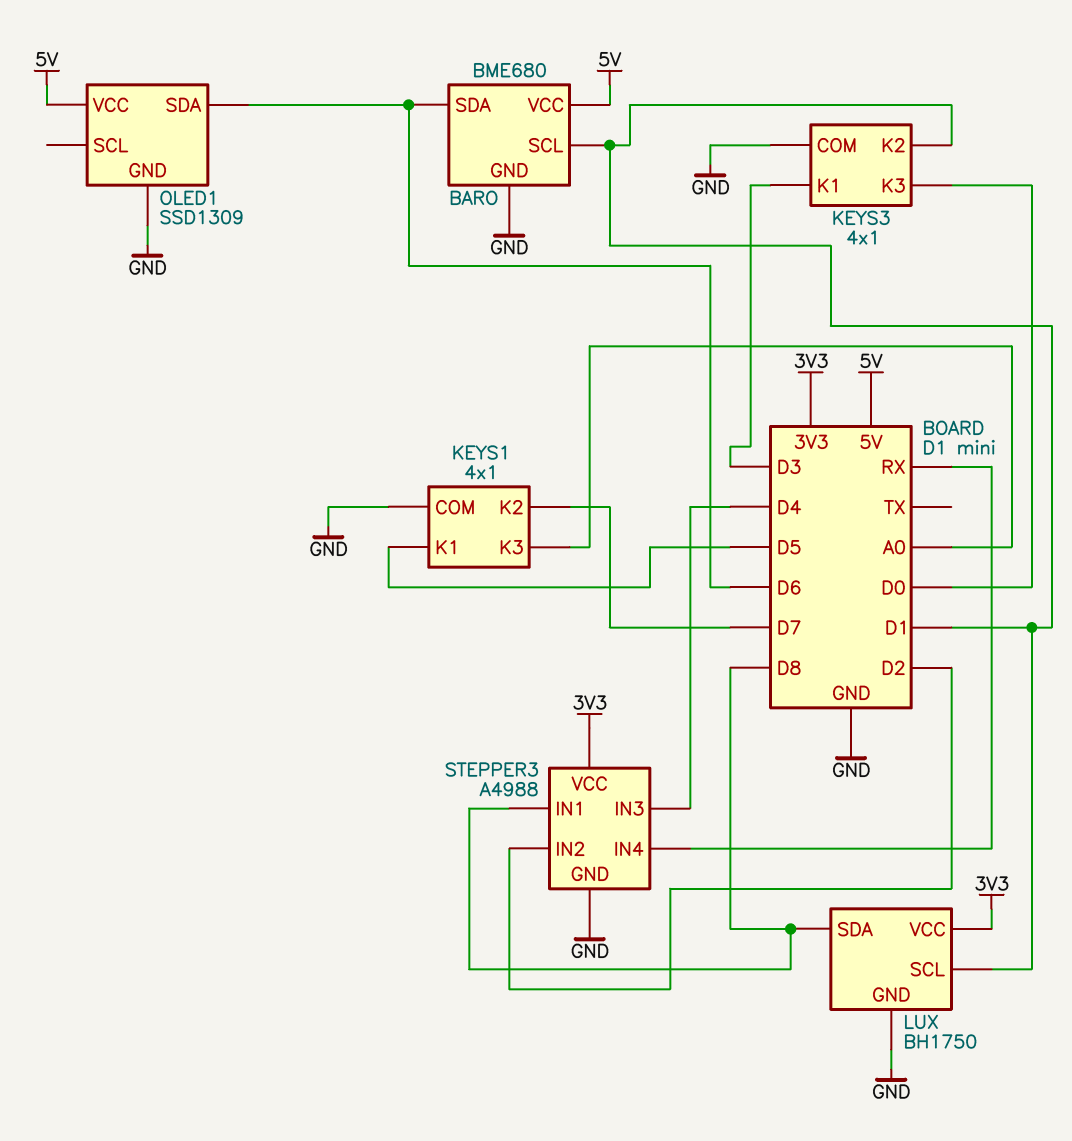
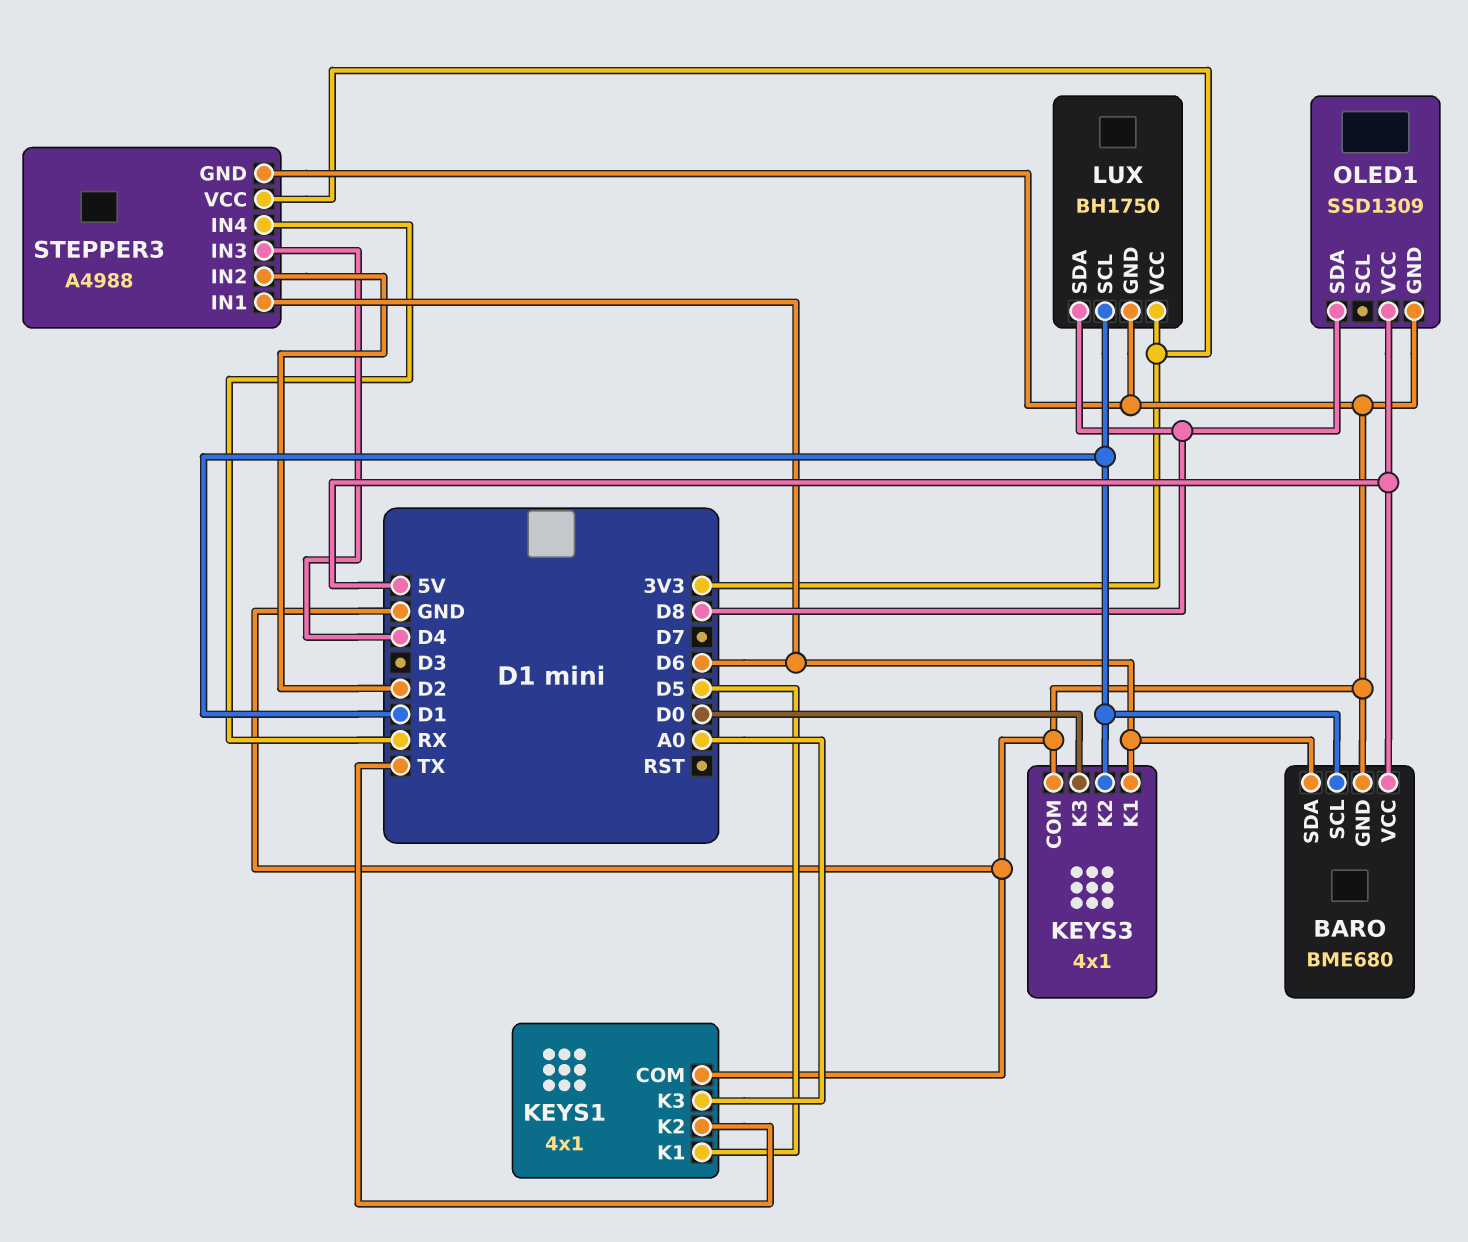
KEYS1 pin K2: D7 -> TX
KEYS3 pin K1: D3 -> D6
OLED1 pin SDA: D6 -> D8
STEPPER3 pin IN1: D8 -> D6

